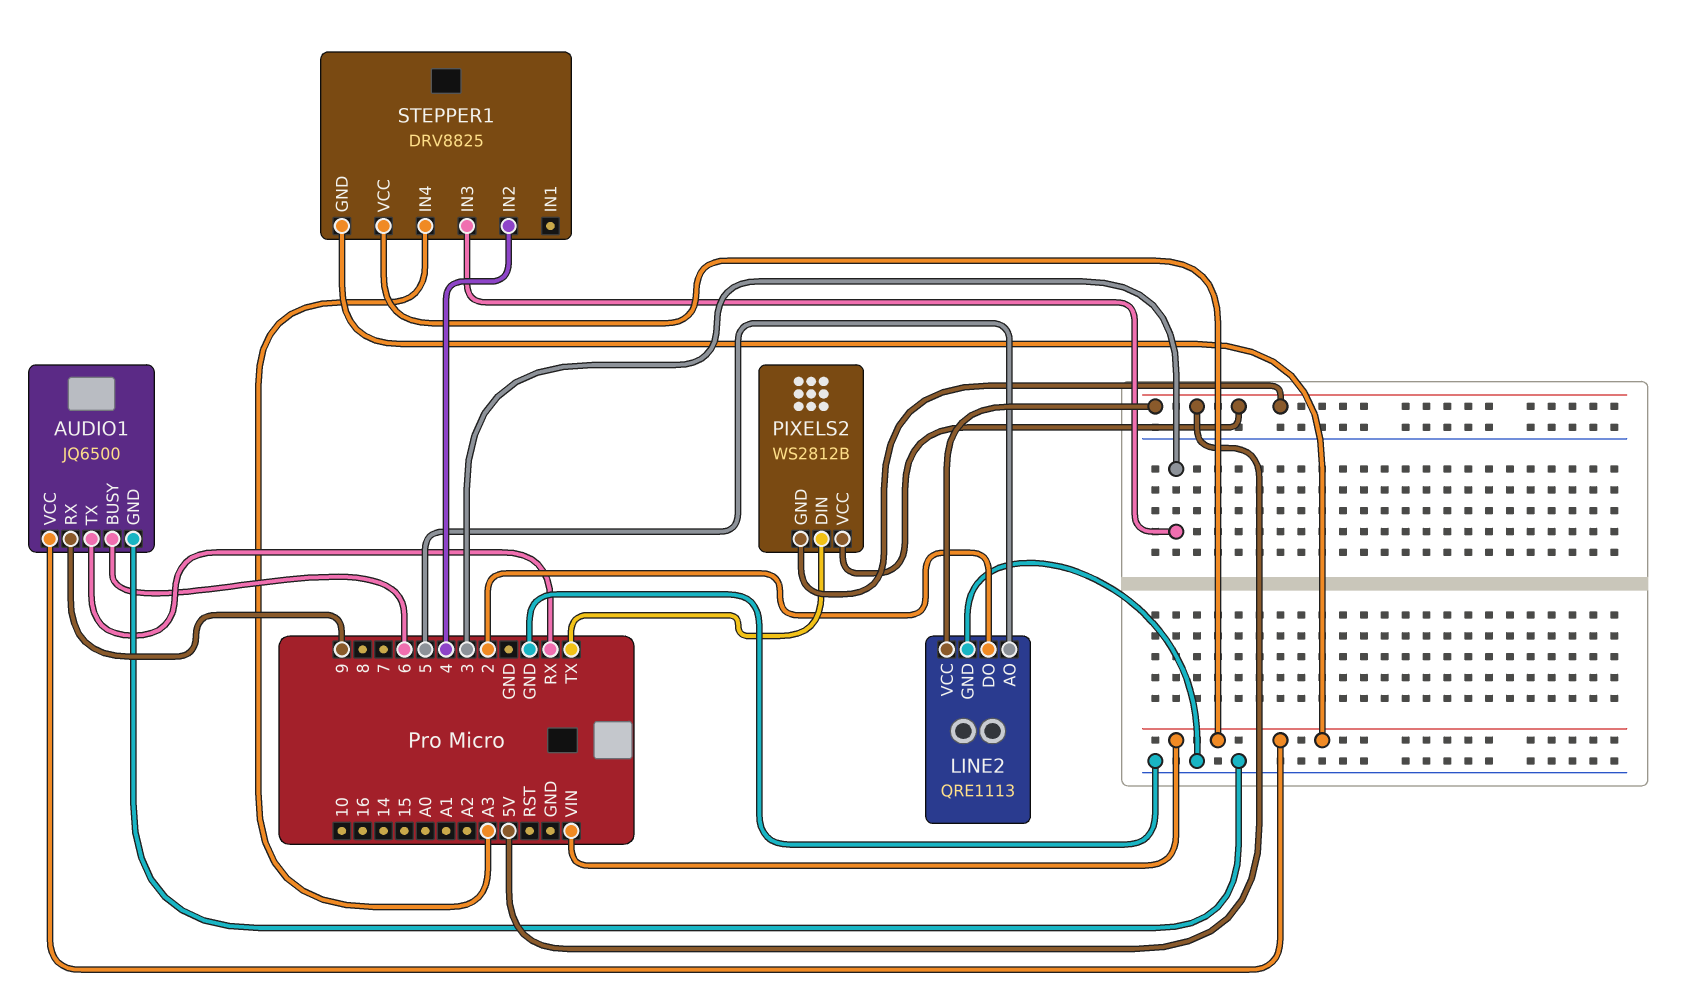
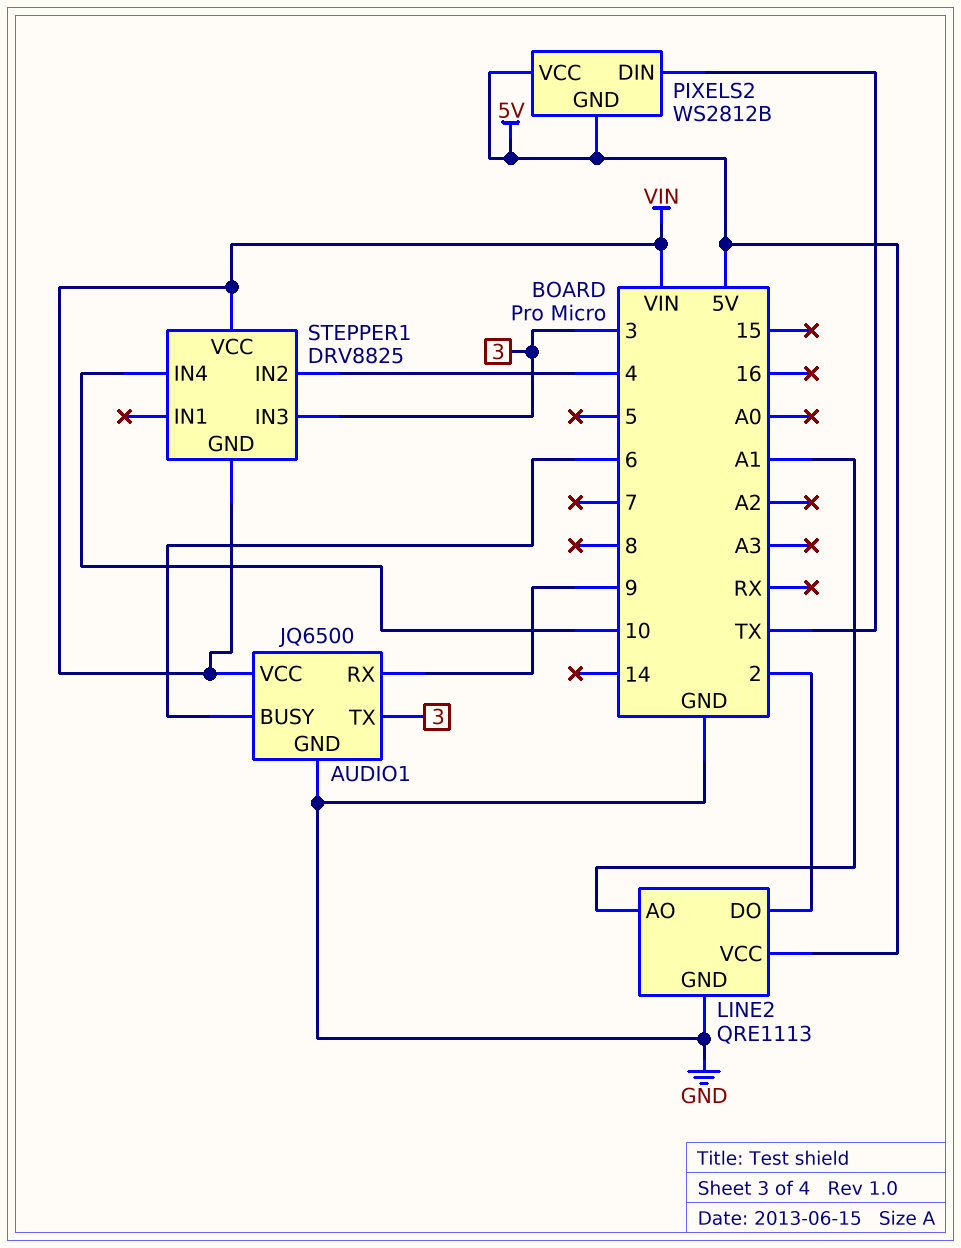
AUDIO1 pin TX: RX -> 3
LINE2 pin AO: 5 -> A1
STEPPER1 pin IN4: A3 -> 10

